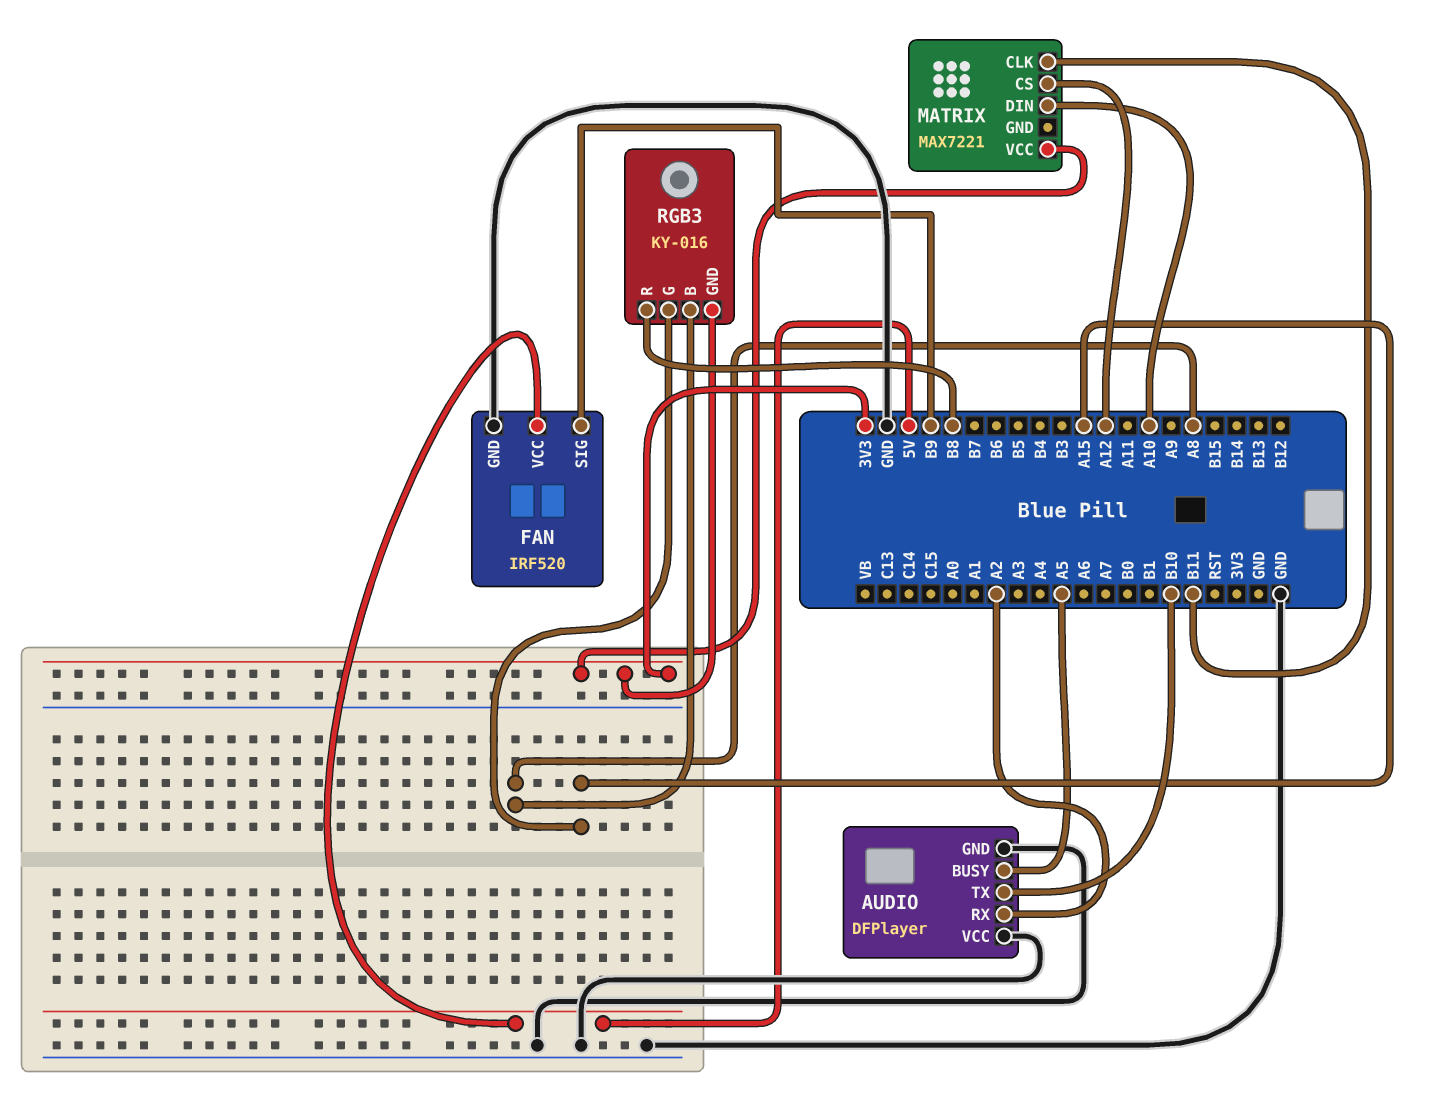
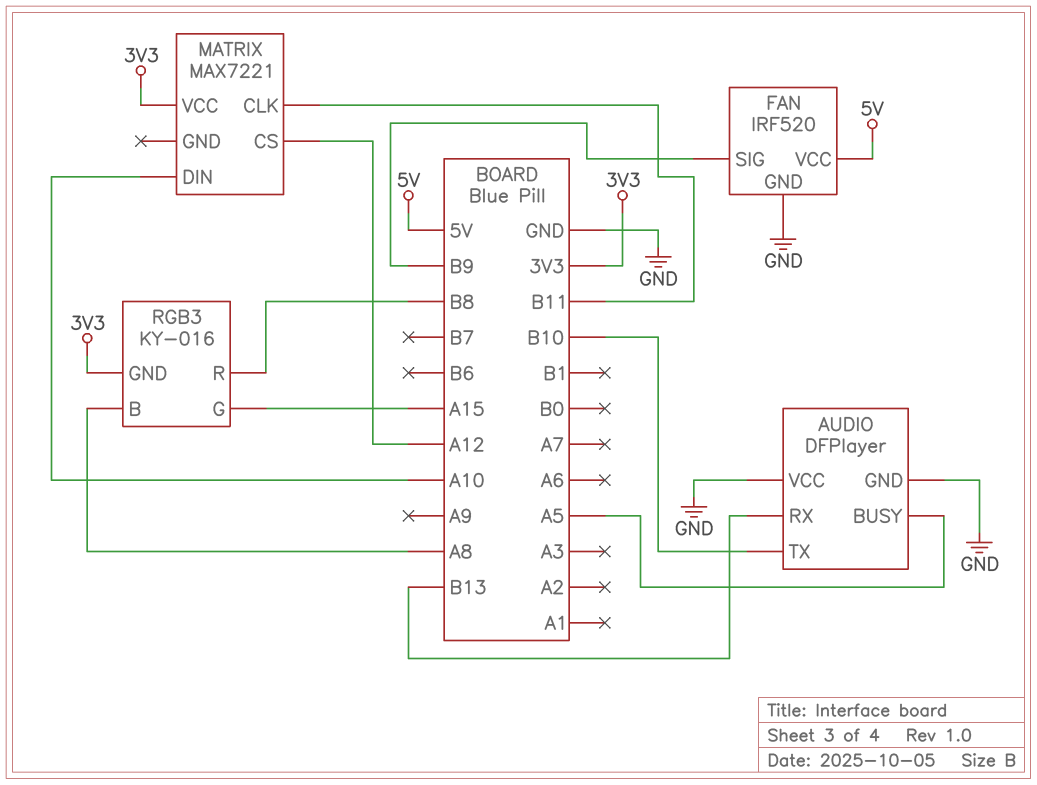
AUDIO pin RX: A2 -> B13

